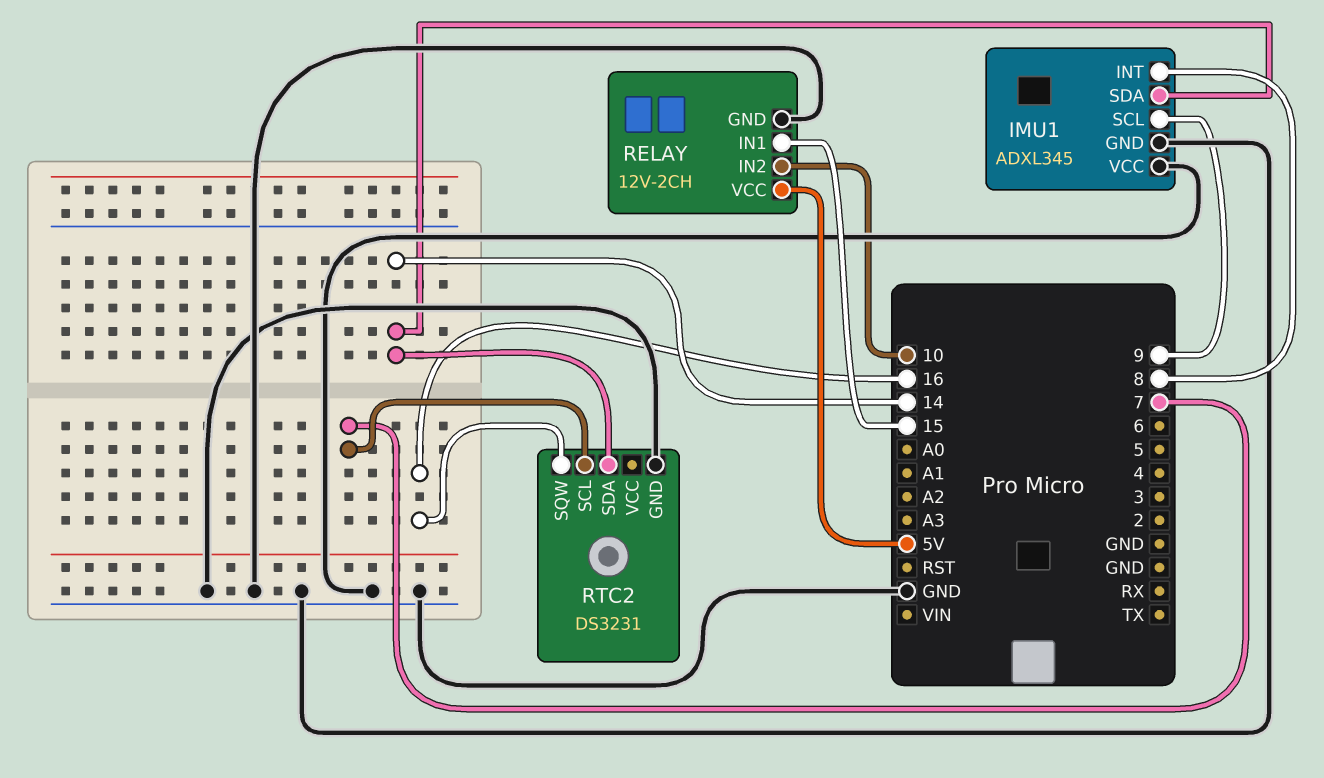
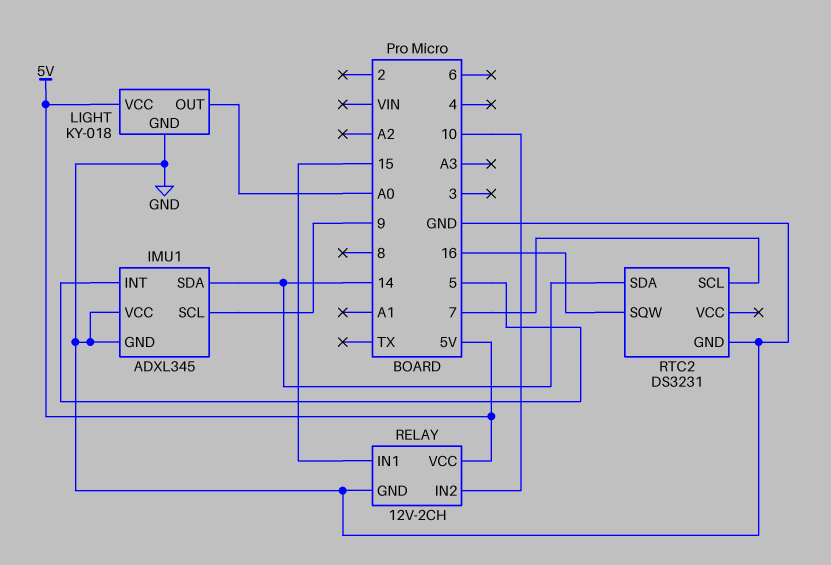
IMU1 pin INT: 8 -> 5
LIGHT: none -> KY-018
LIGHT pin GND: none -> GND
LIGHT pin OUT: none -> A0
LIGHT pin VCC: none -> 5V

